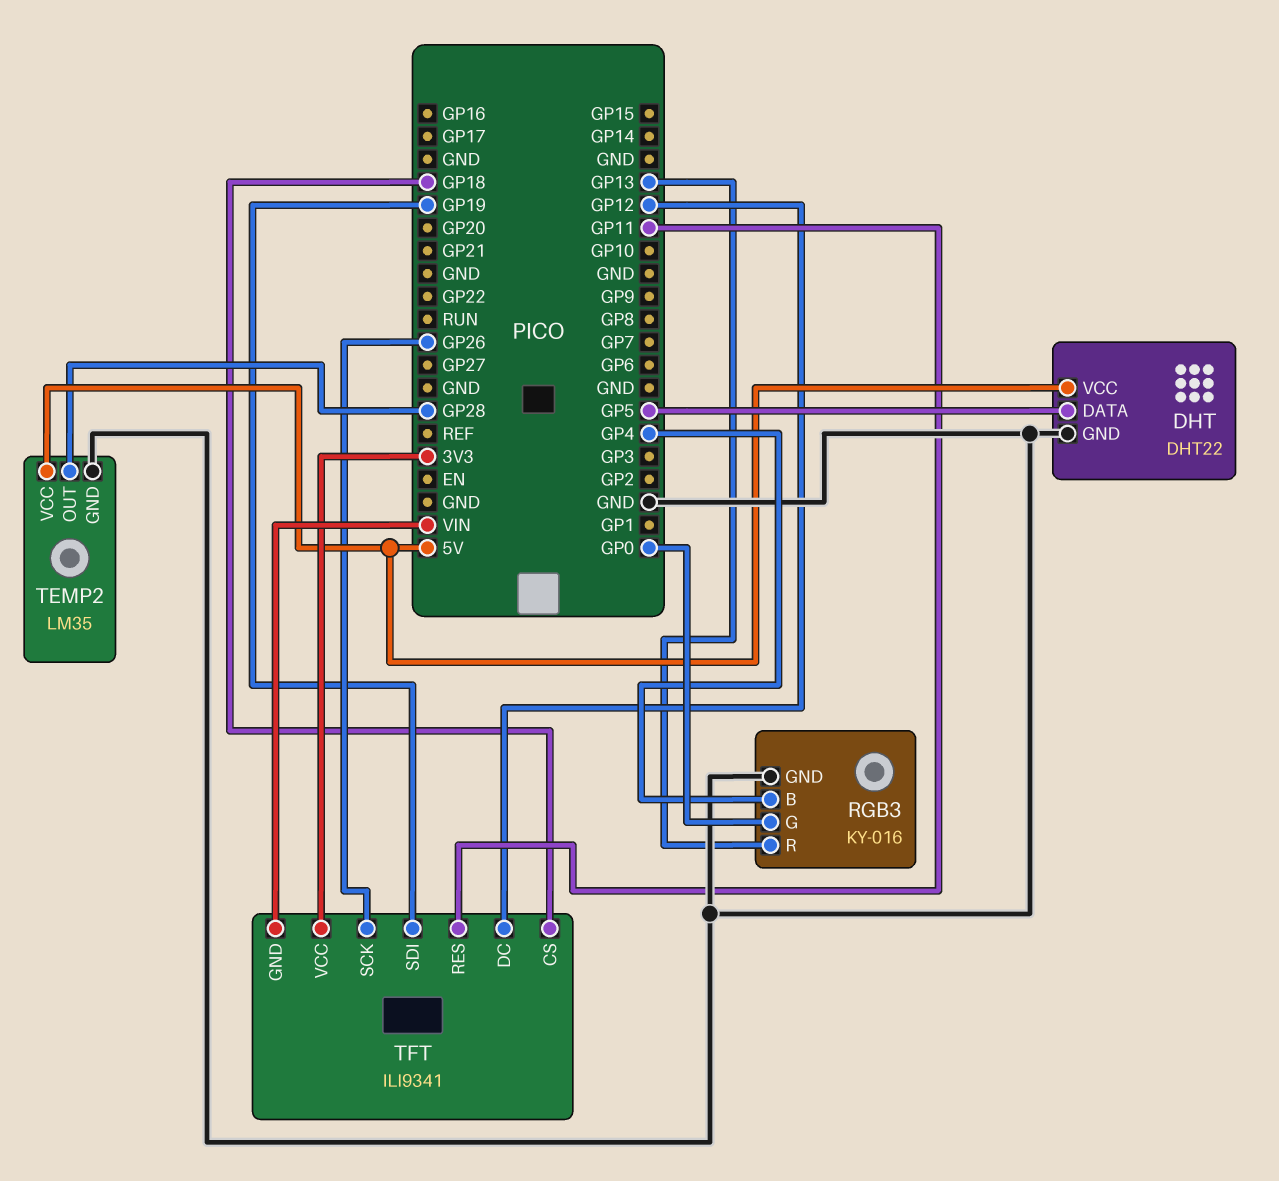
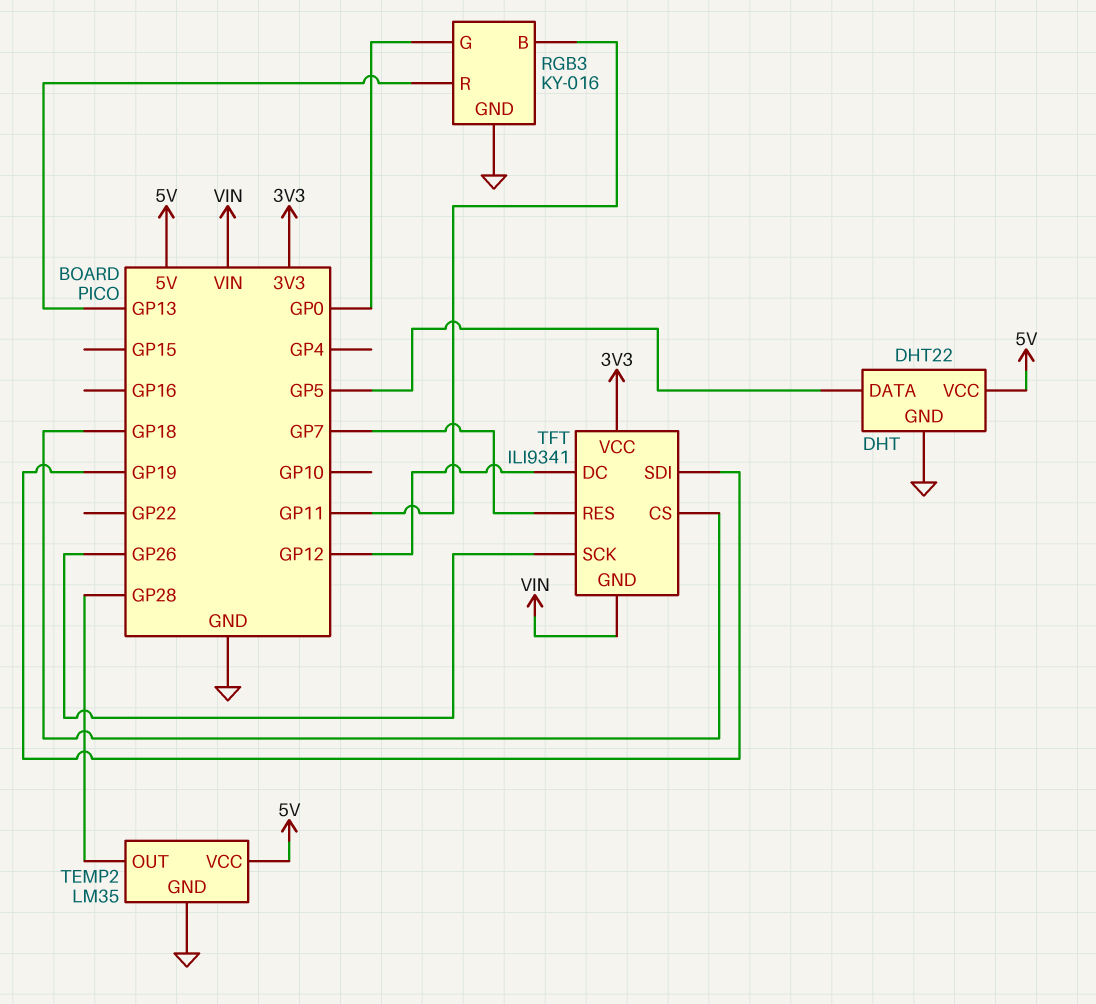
RGB3 pin B: GP4 -> GP11
TFT pin RES: GP11 -> GP7

